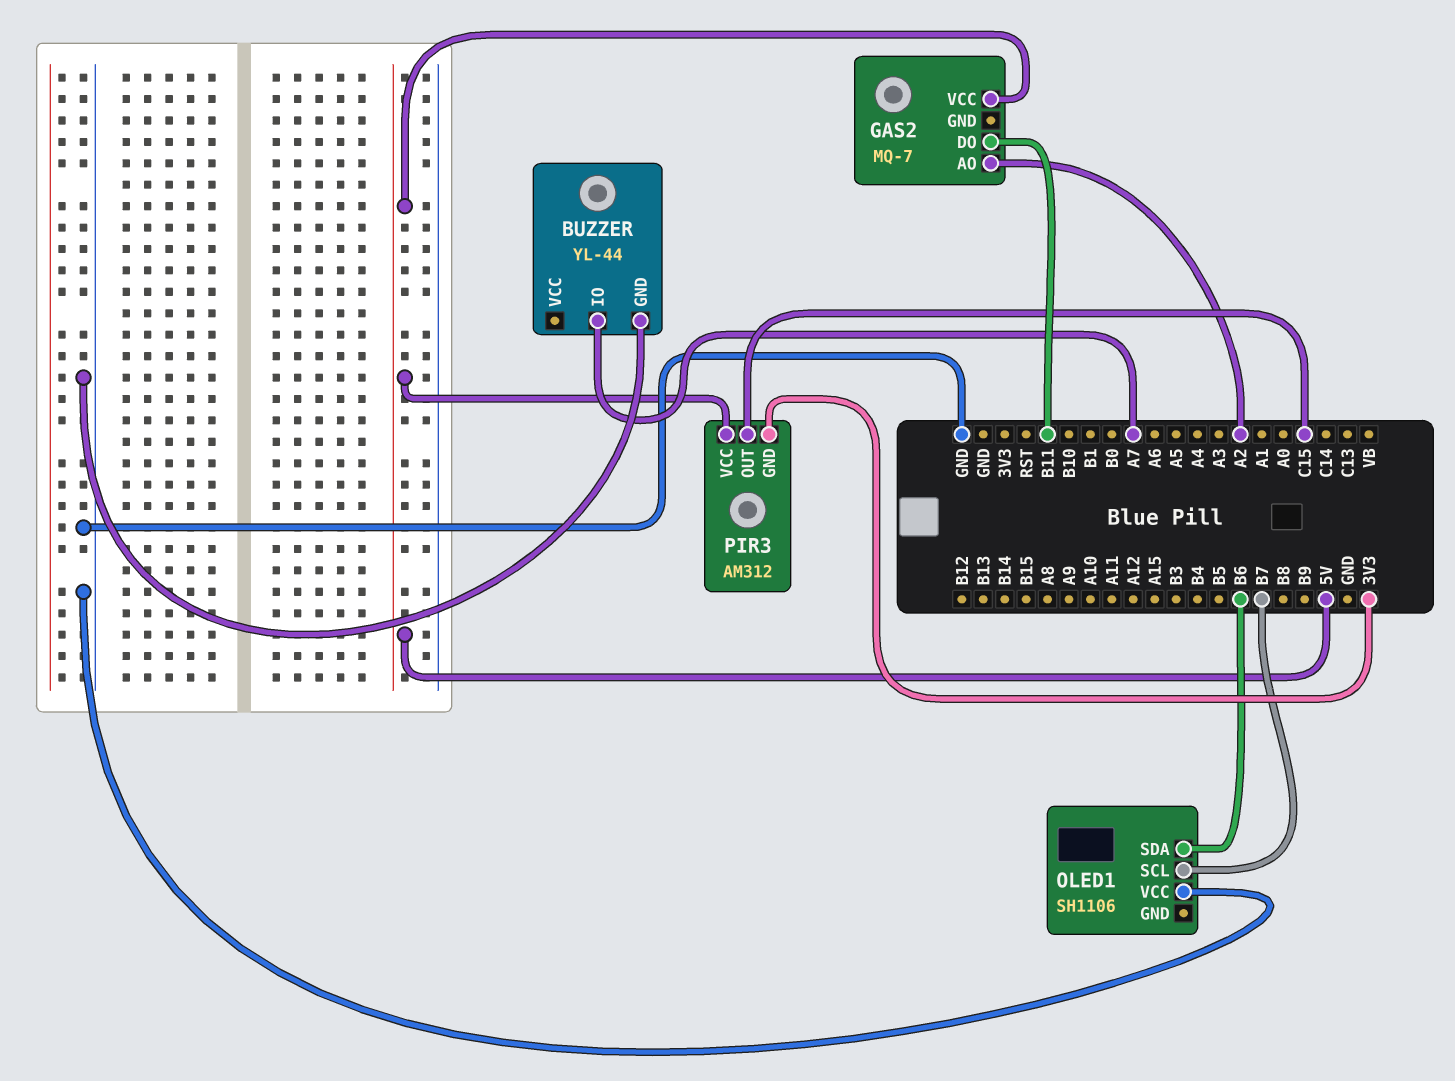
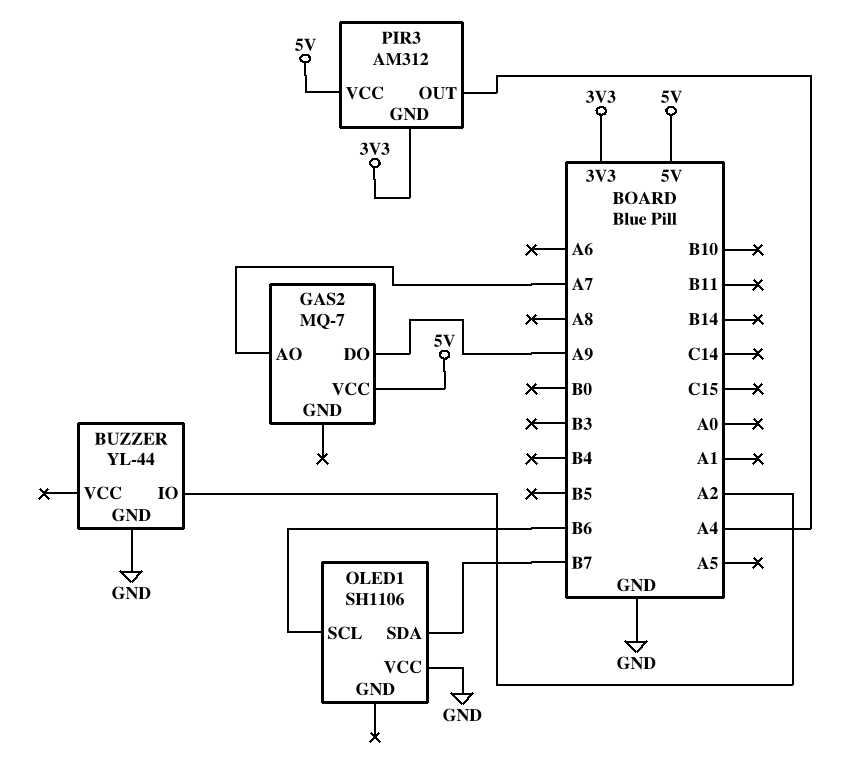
BUZZER pin IO: A7 -> A2
GAS2 pin AO: A2 -> A7
GAS2 pin DO: B11 -> A9
OLED1 pin SCL: B7 -> B6
OLED1 pin SDA: B6 -> B7
PIR3 pin OUT: C15 -> A4

